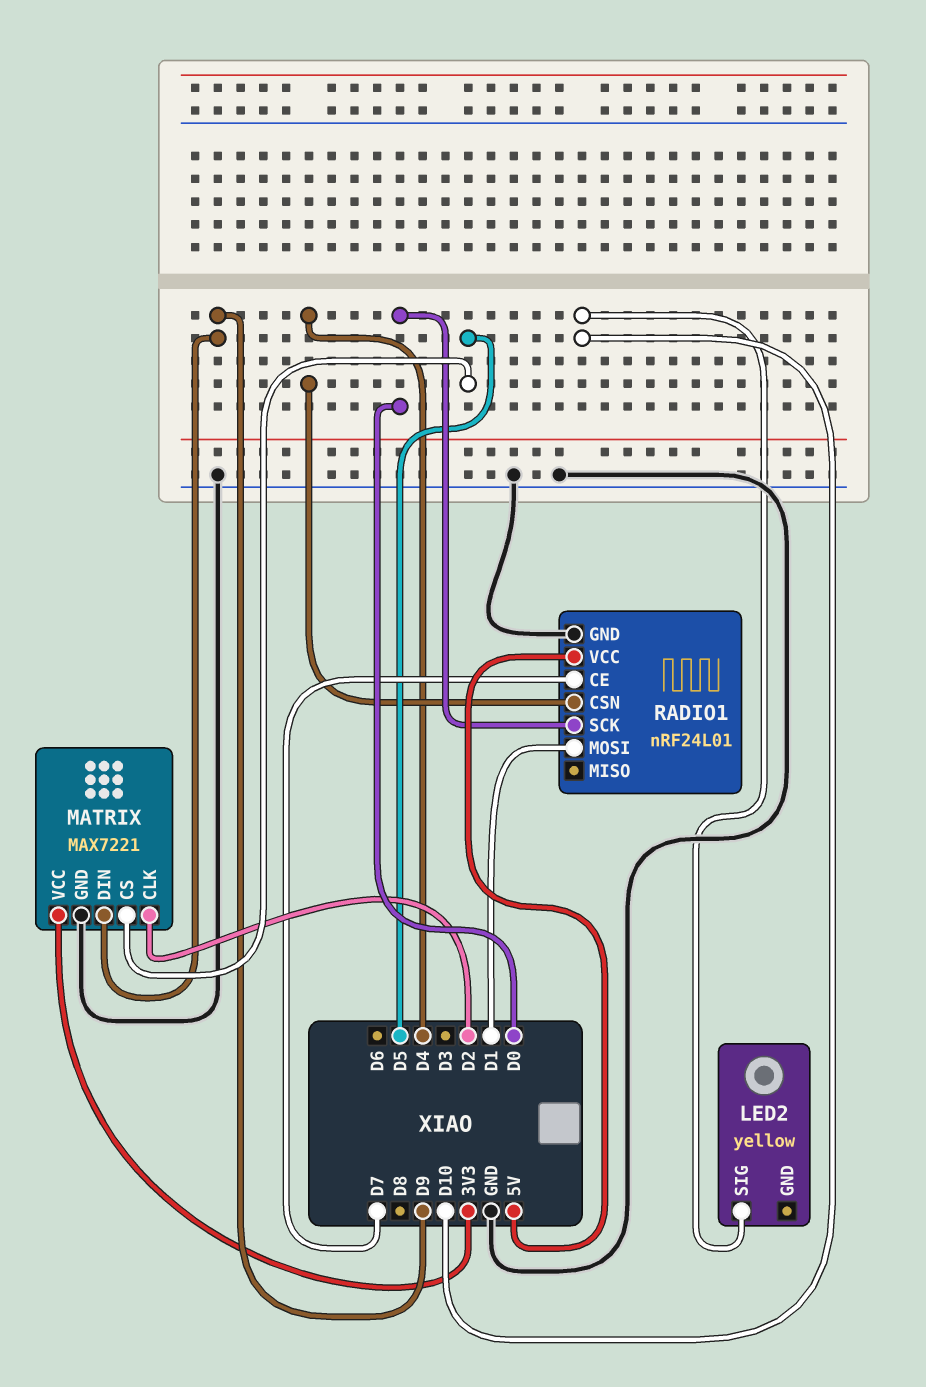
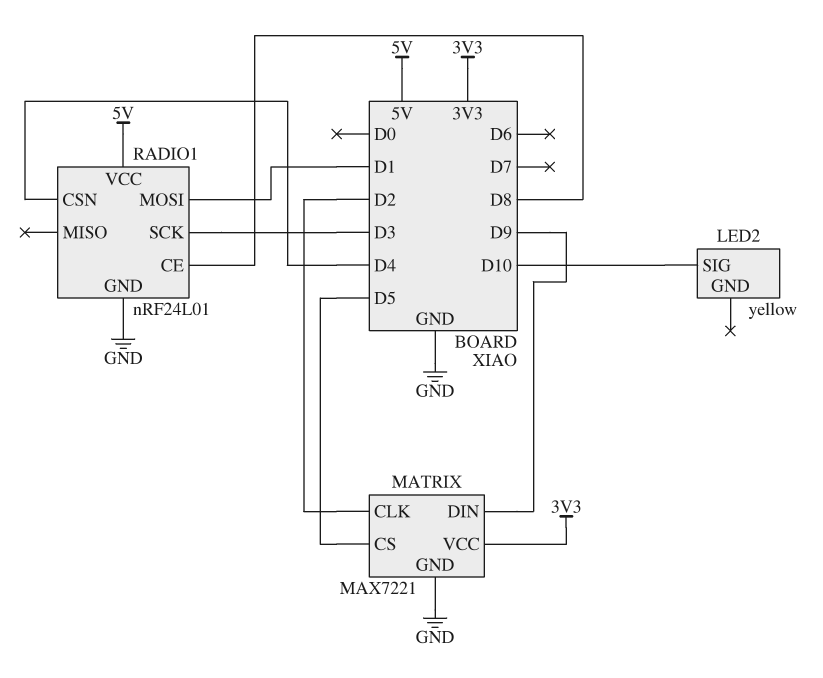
RADIO1 pin CE: D7 -> D8
RADIO1 pin SCK: D0 -> D3

